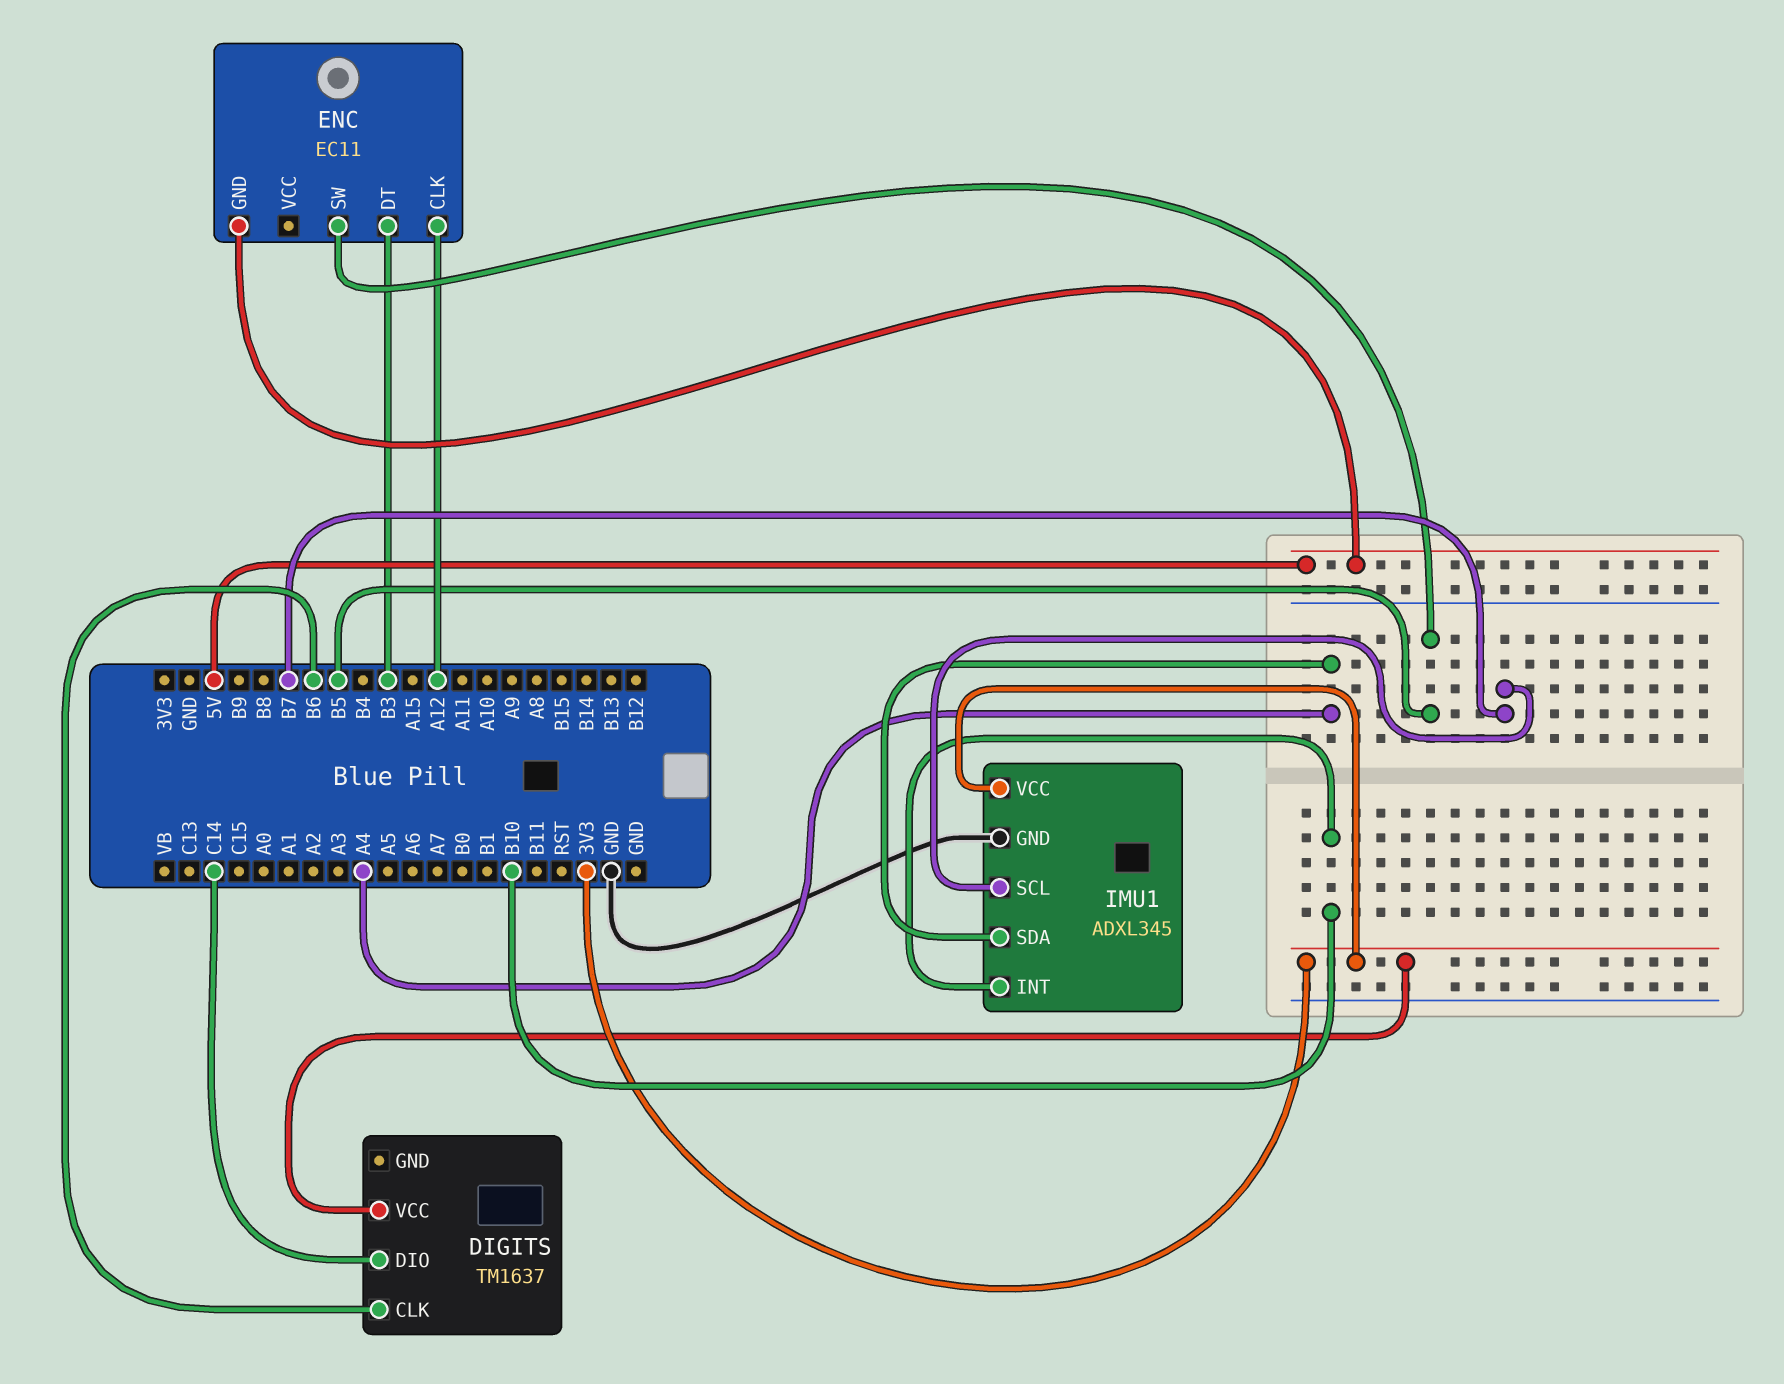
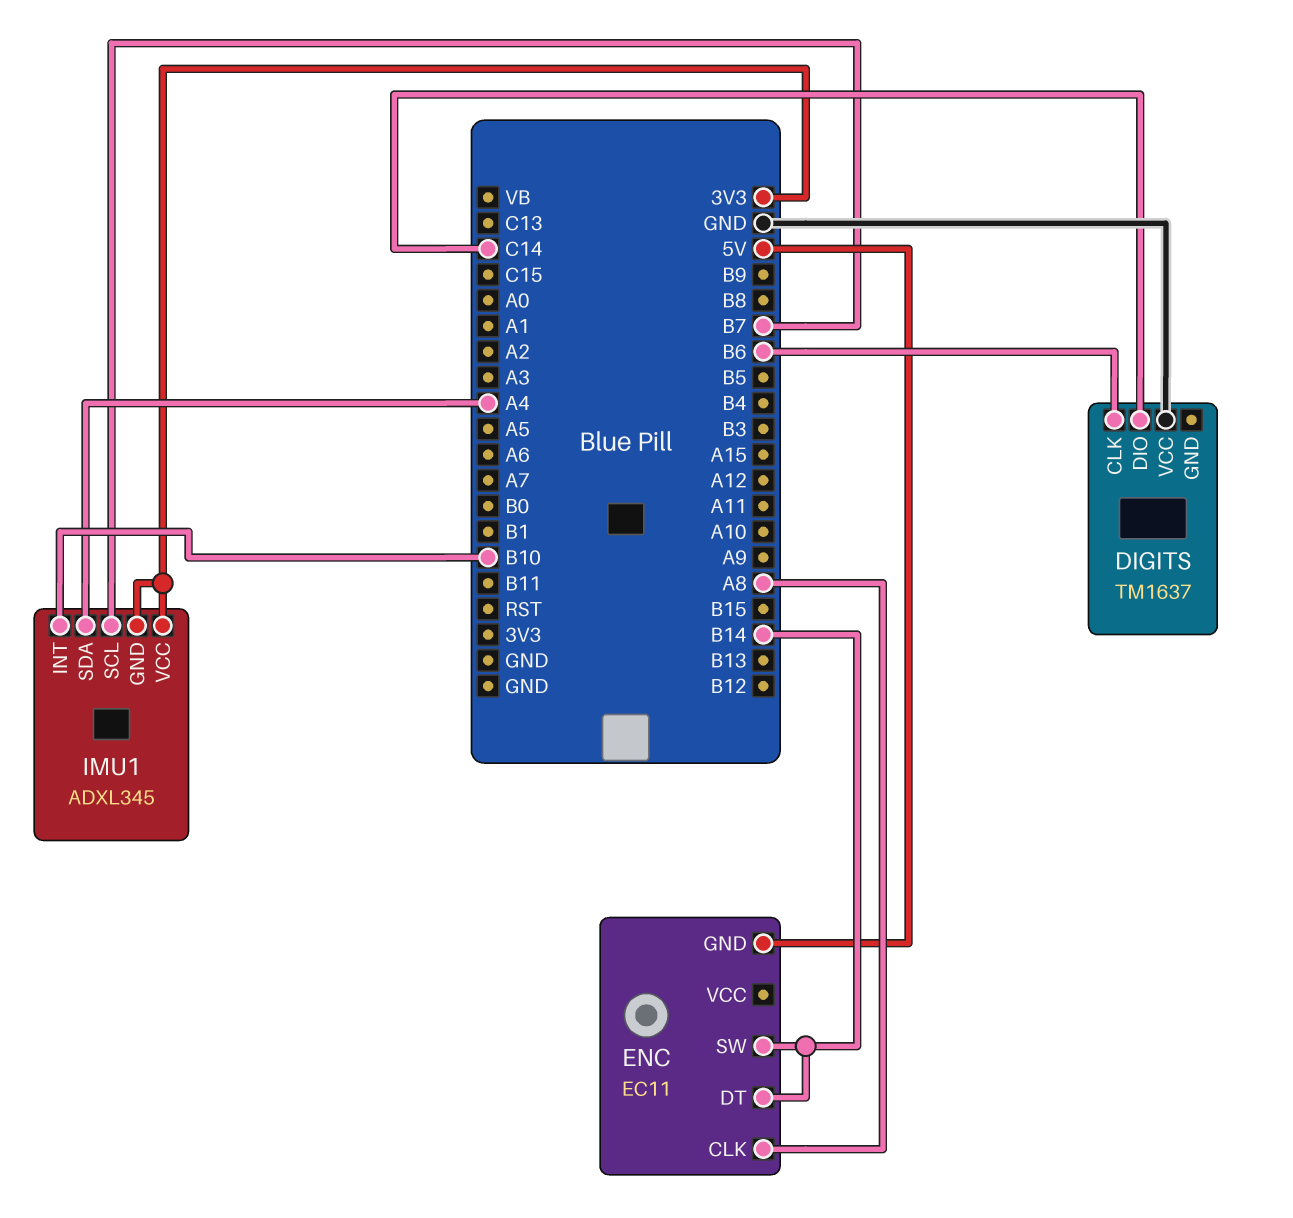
DIGITS pin VCC: 3V3 -> GND
ENC pin CLK: A12 -> A8
ENC pin DT: B3 -> B14
ENC pin SW: B5 -> B14
IMU1 pin GND: GND -> 3V3

